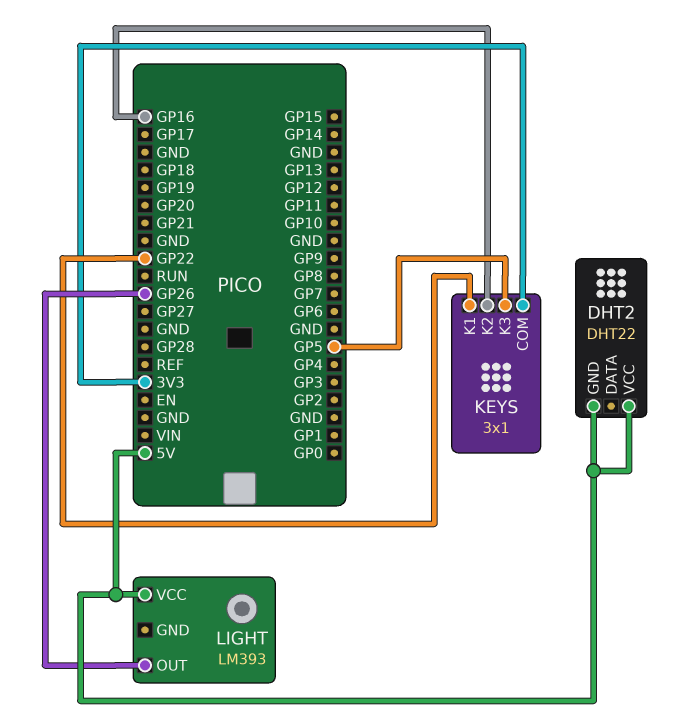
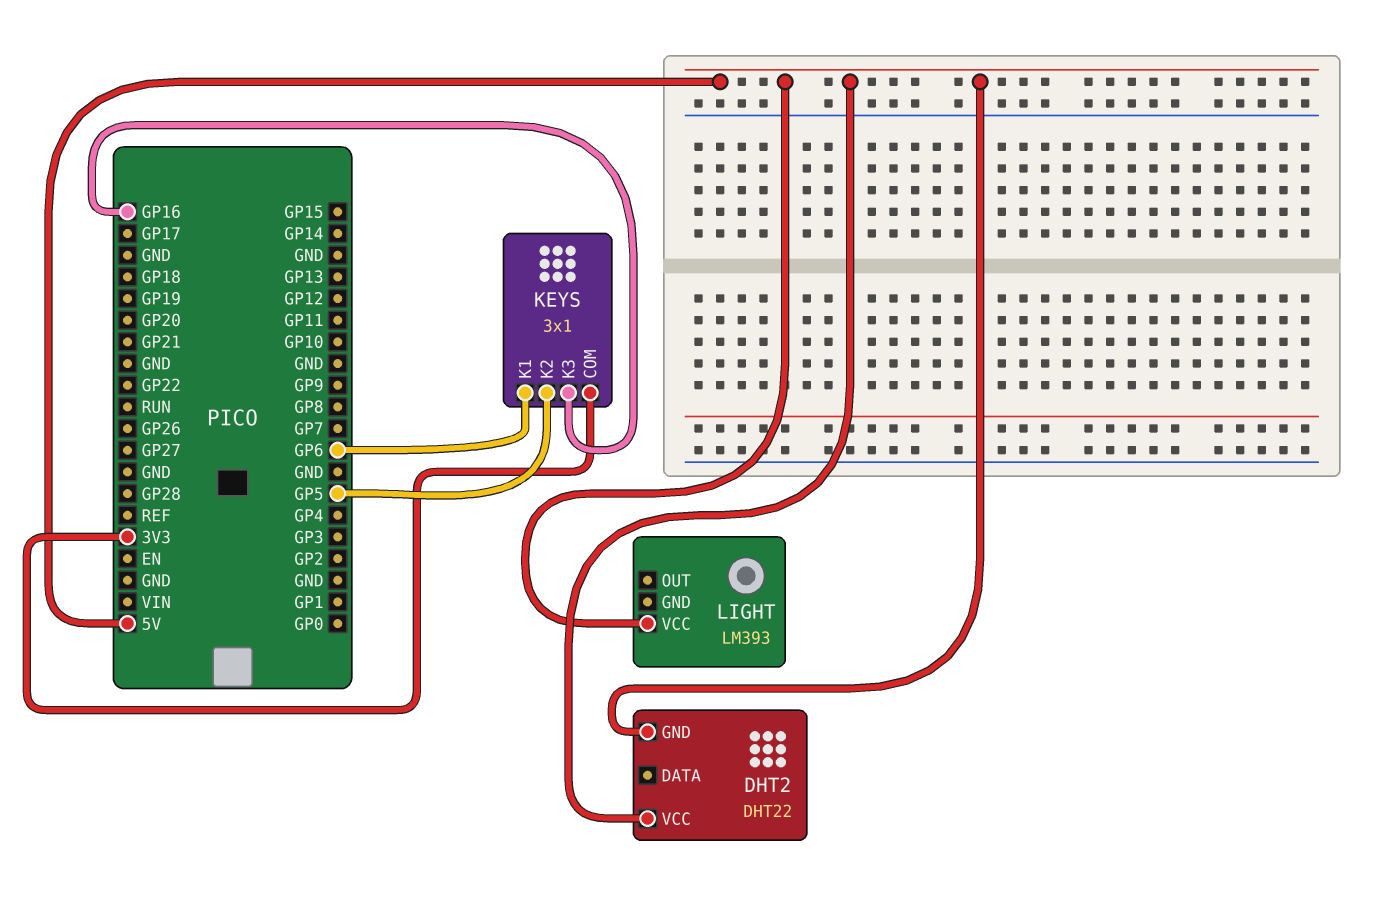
KEYS pin K1: GP22 -> GP6
KEYS pin K2: GP16 -> GP5
KEYS pin K3: GP5 -> GP16
LIGHT pin OUT: GP26 -> none

